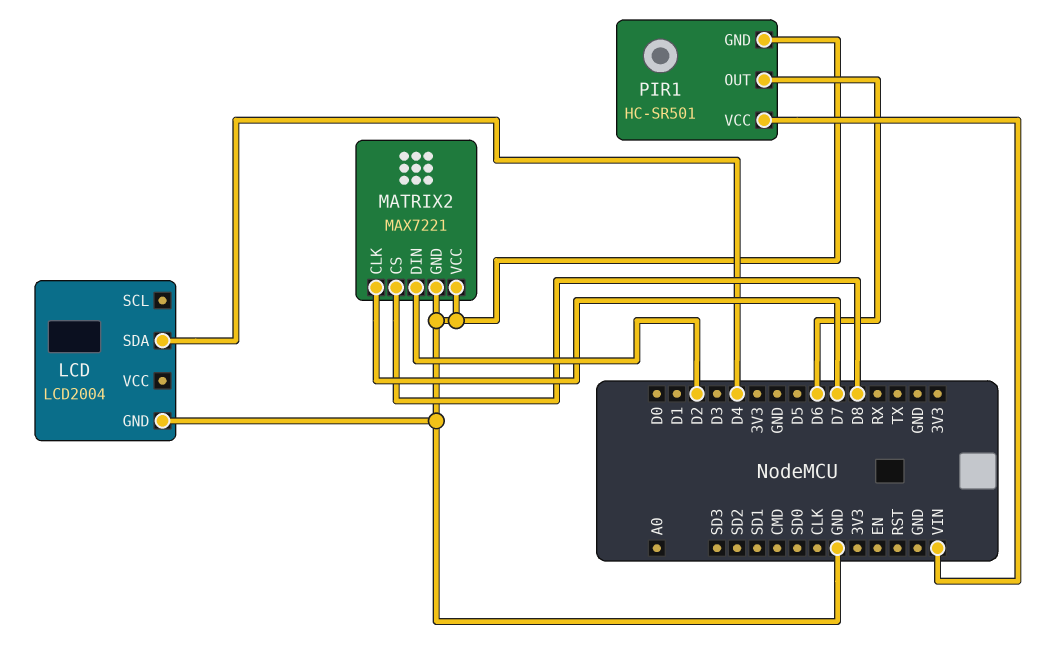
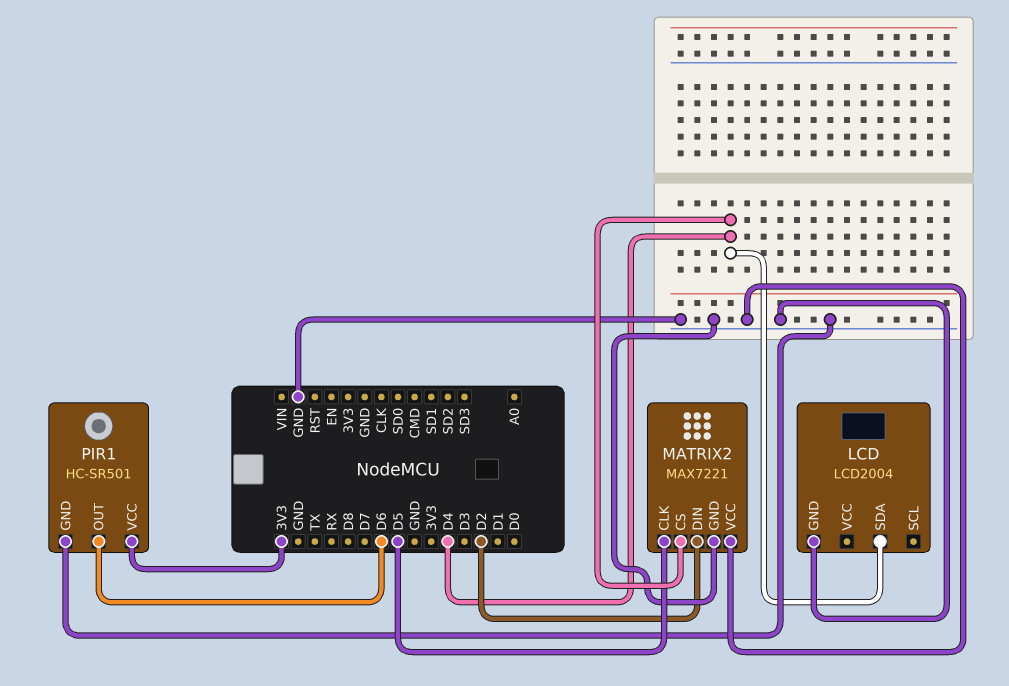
MATRIX2 pin CLK: D7 -> D5
MATRIX2 pin CS: D8 -> D4
PIR1 pin VCC: VIN -> 3V3

